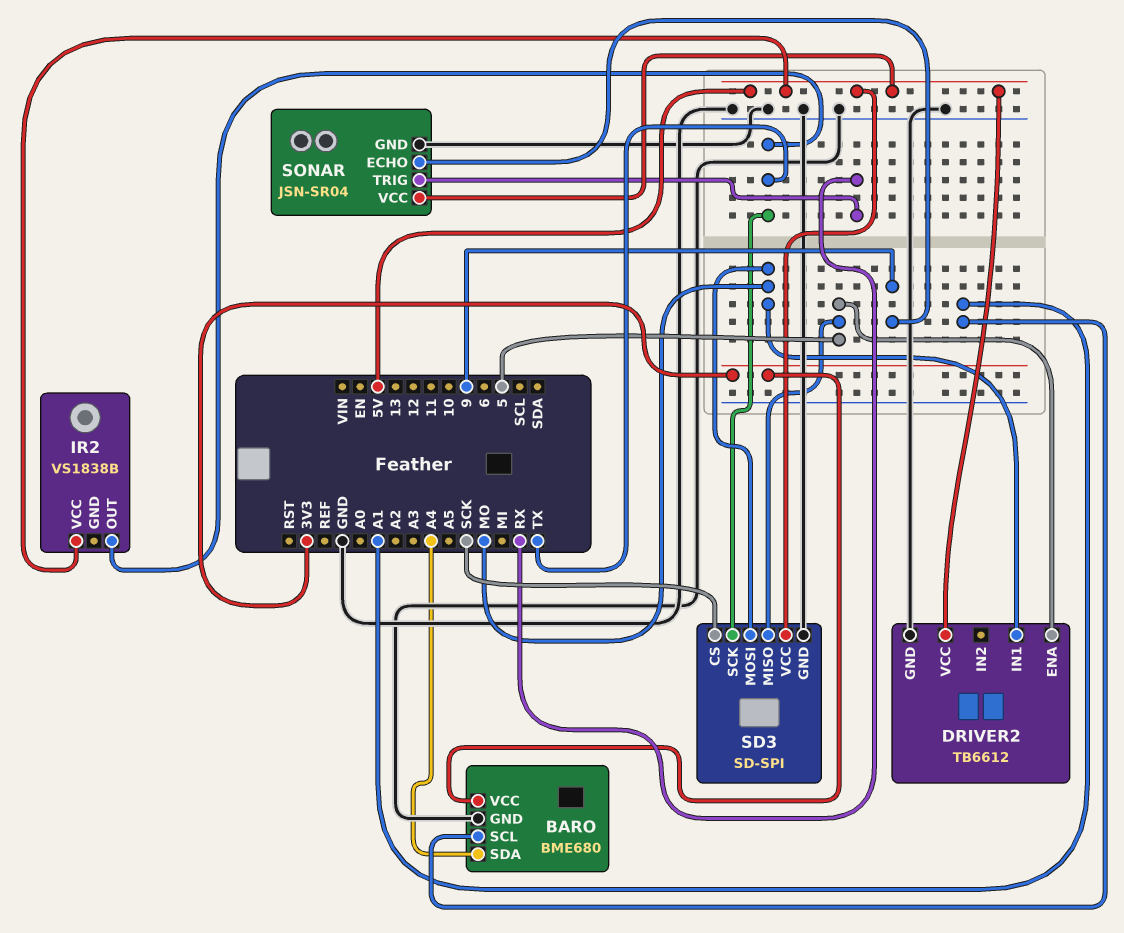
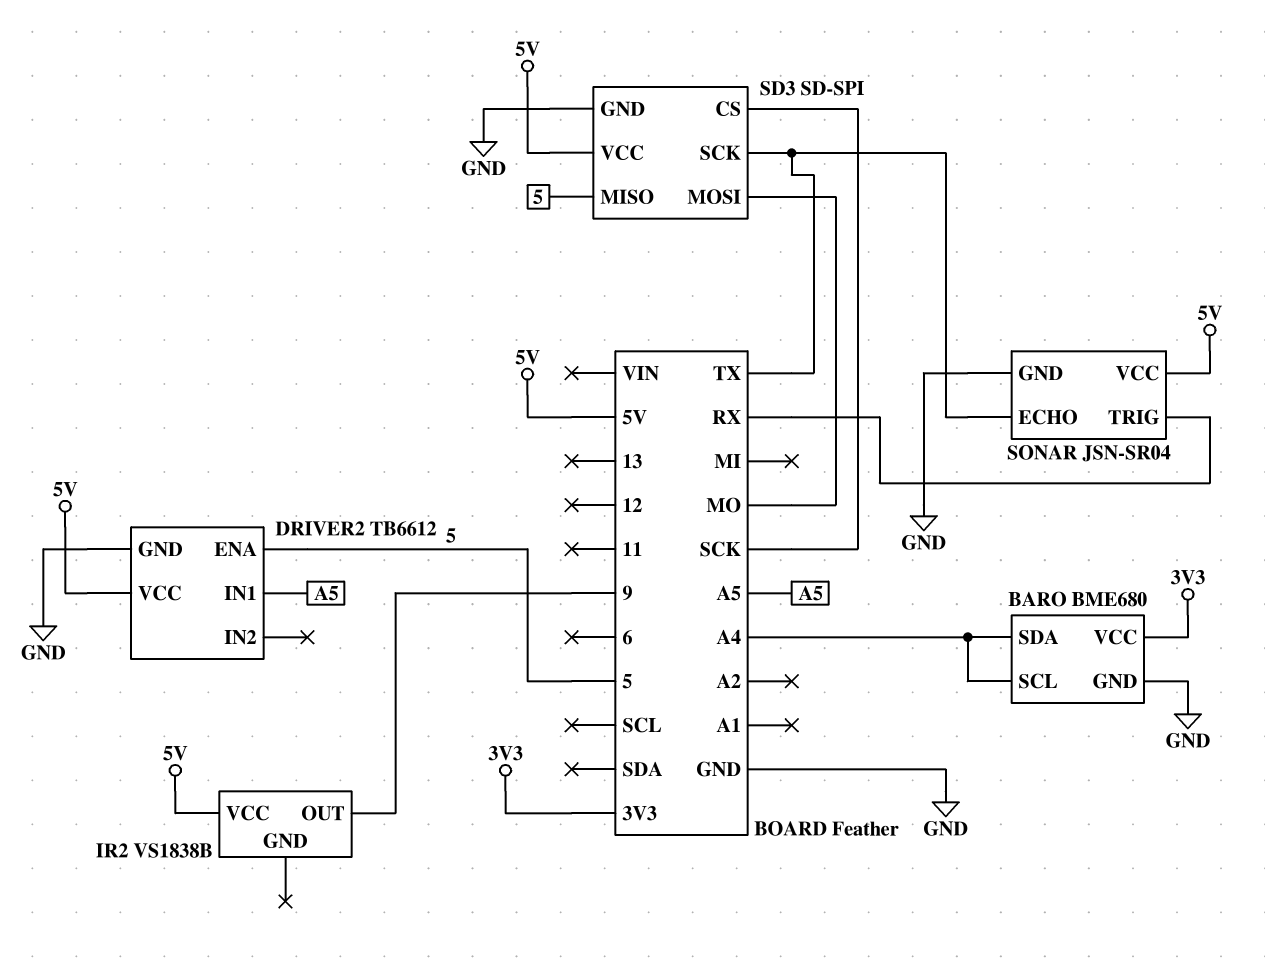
BARO pin SCL: A1 -> A4
DRIVER2 pin IN1: MO -> A5
IR2 pin OUT: TX -> 9
SONAR pin ECHO: 9 -> TX

